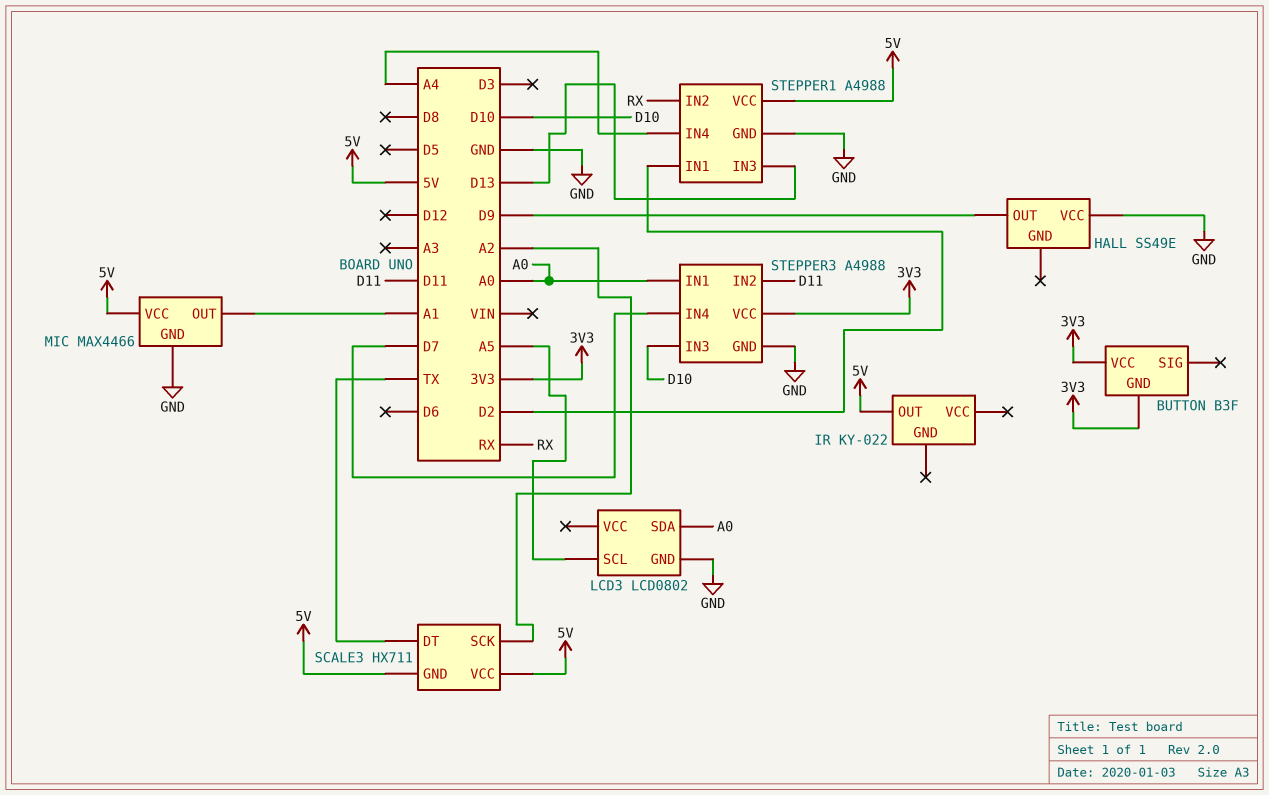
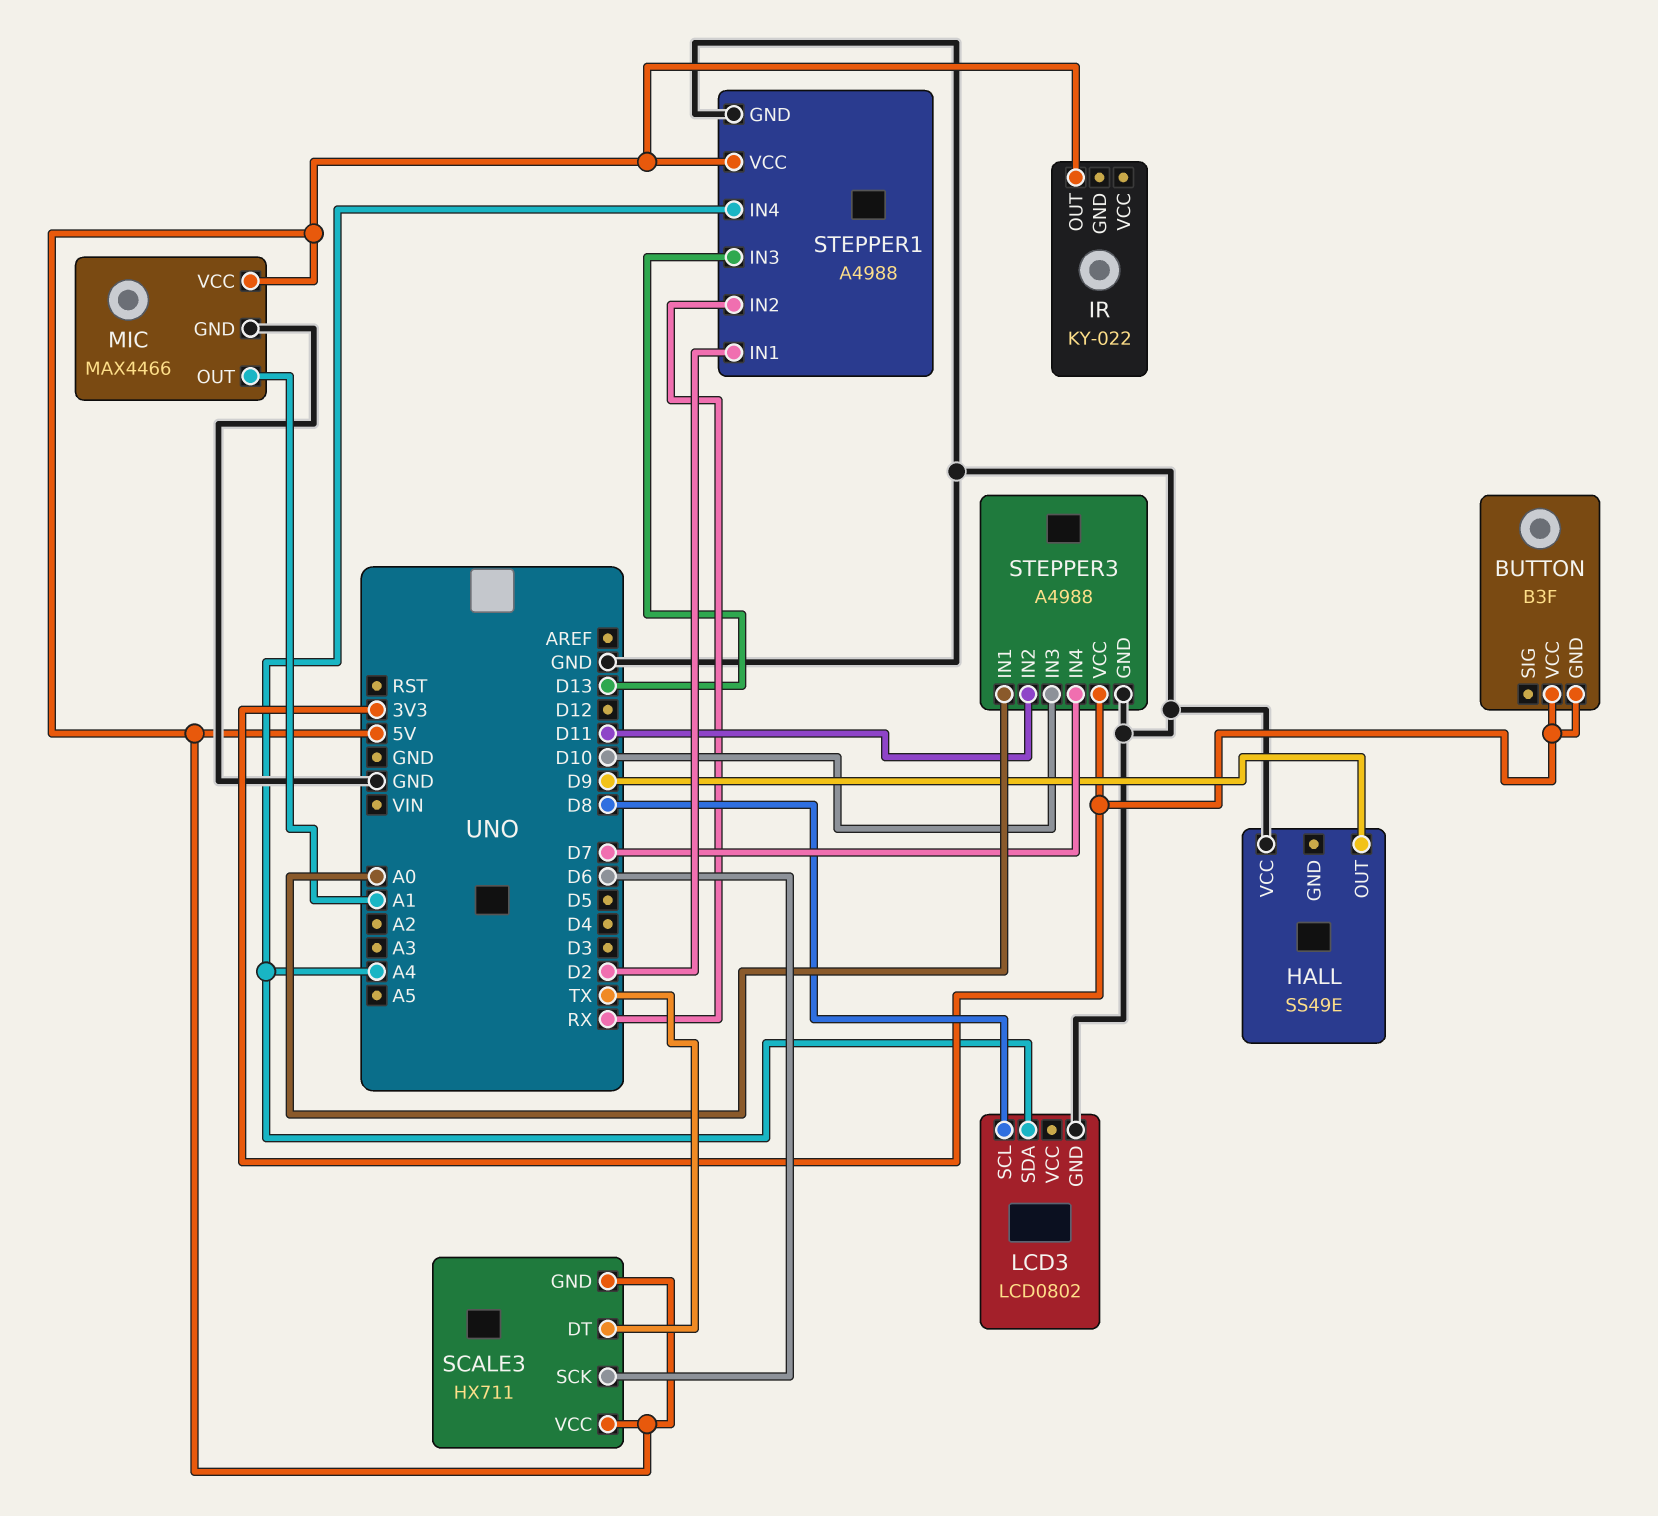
LCD3 pin SCL: A5 -> D8
LCD3 pin SDA: A0 -> A4
SCALE3 pin SCK: A2 -> D6

